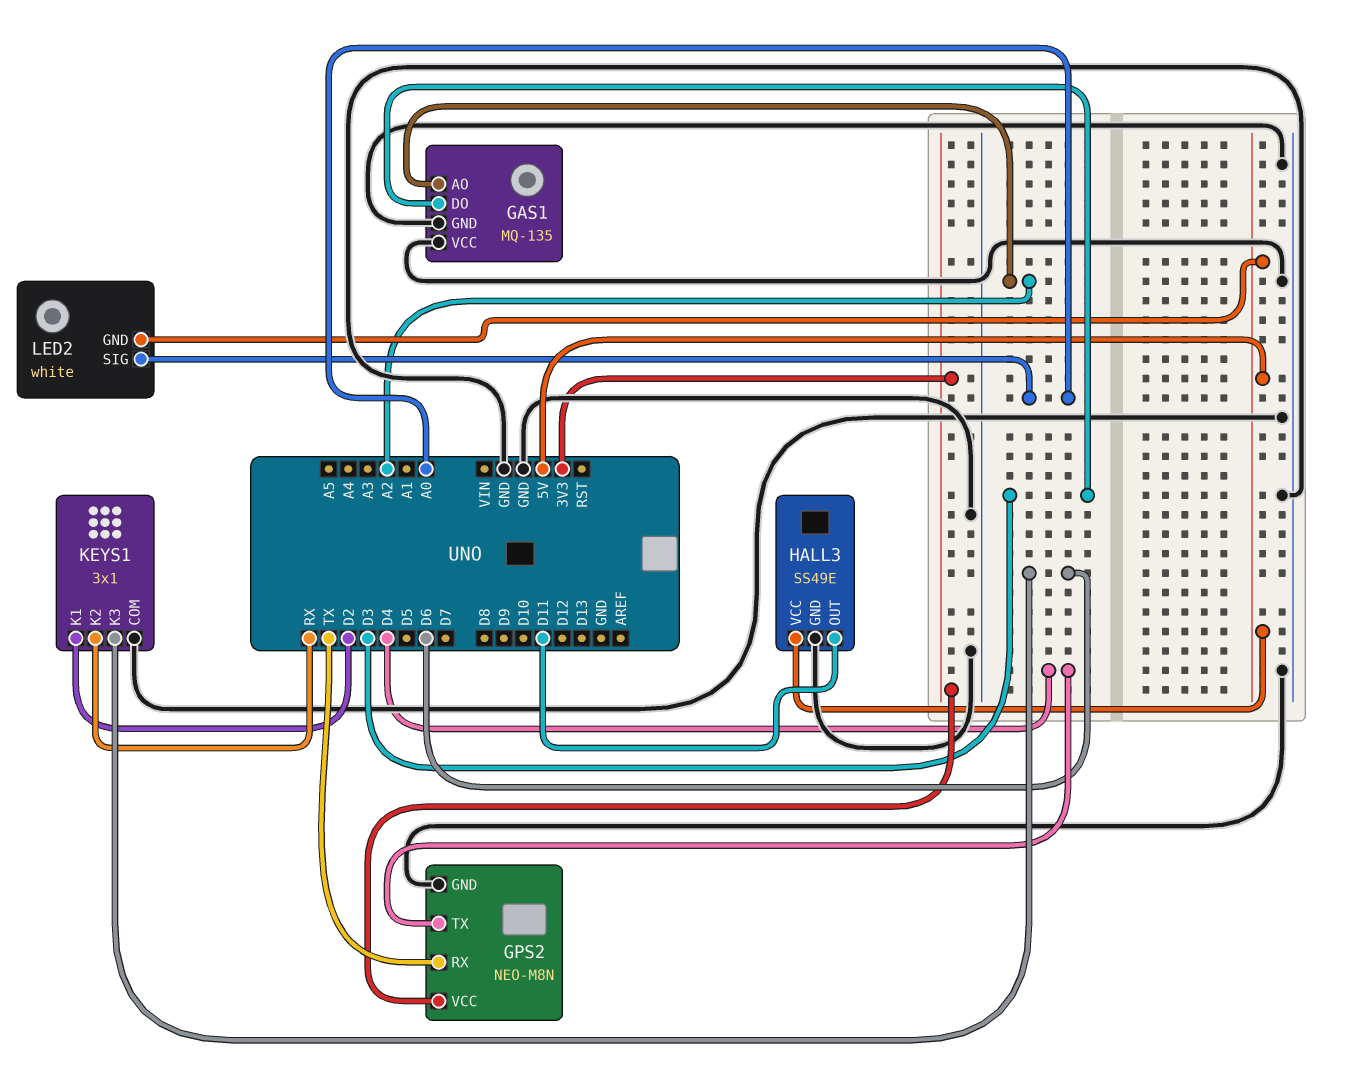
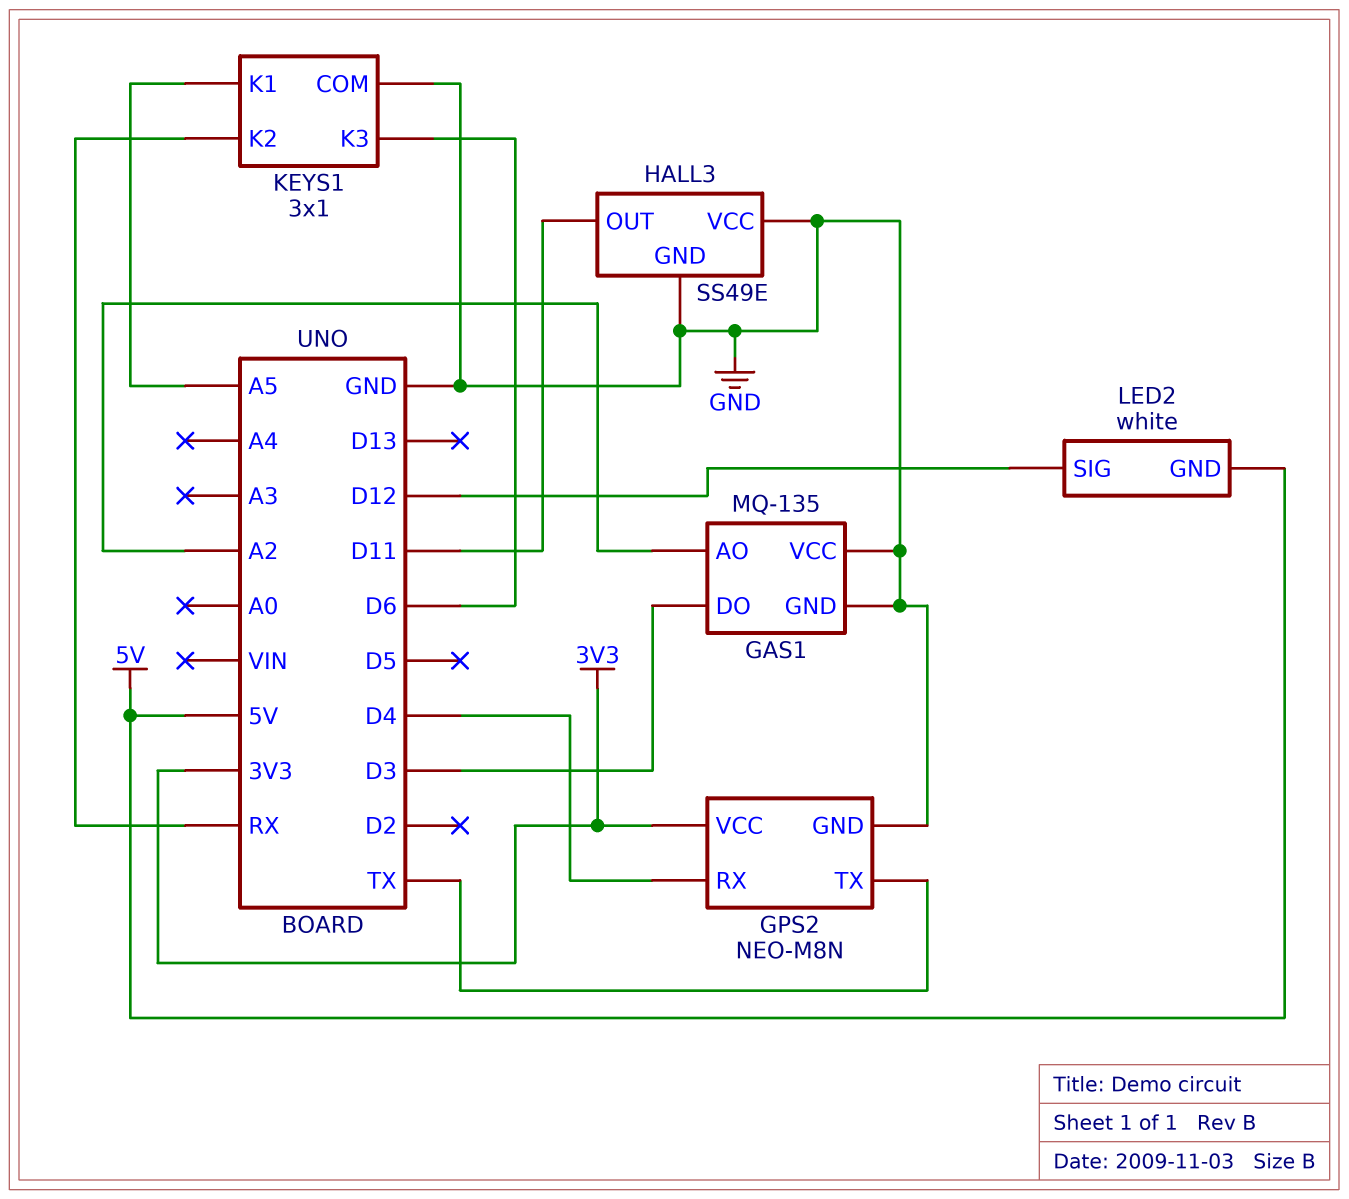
GPS2 pin RX: TX -> D4
GPS2 pin TX: D4 -> TX
HALL3 pin VCC: 5V -> GND
KEYS1 pin K1: D2 -> A5
LED2 pin SIG: A0 -> D12

